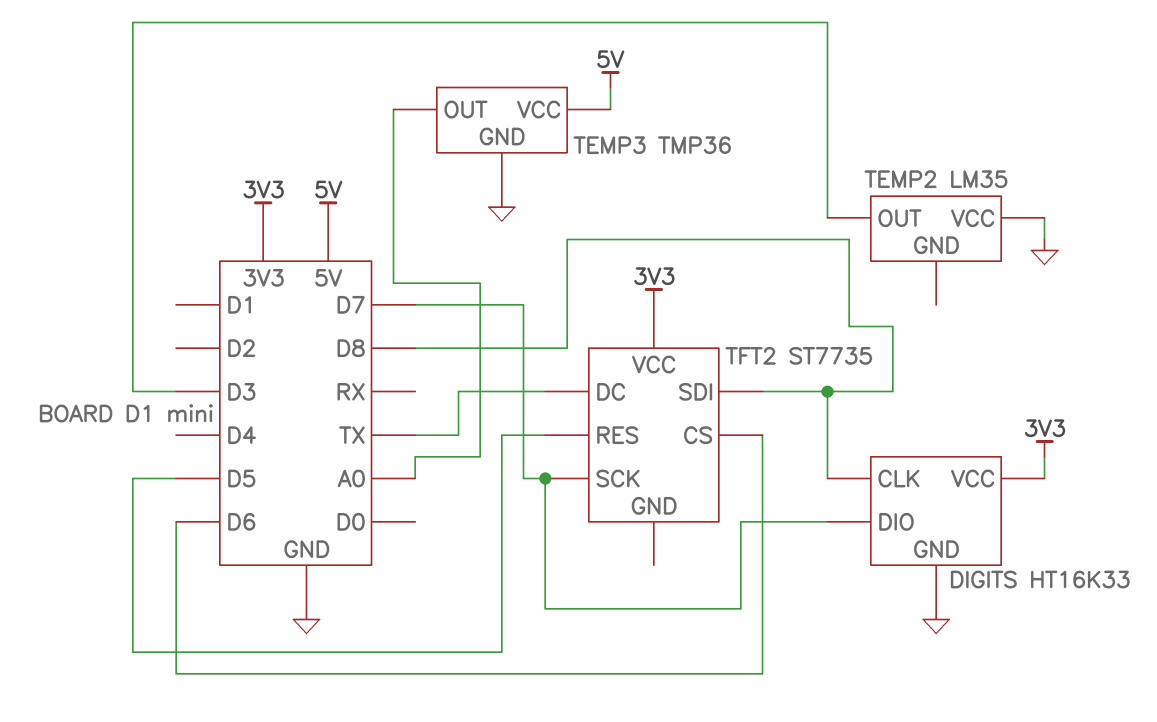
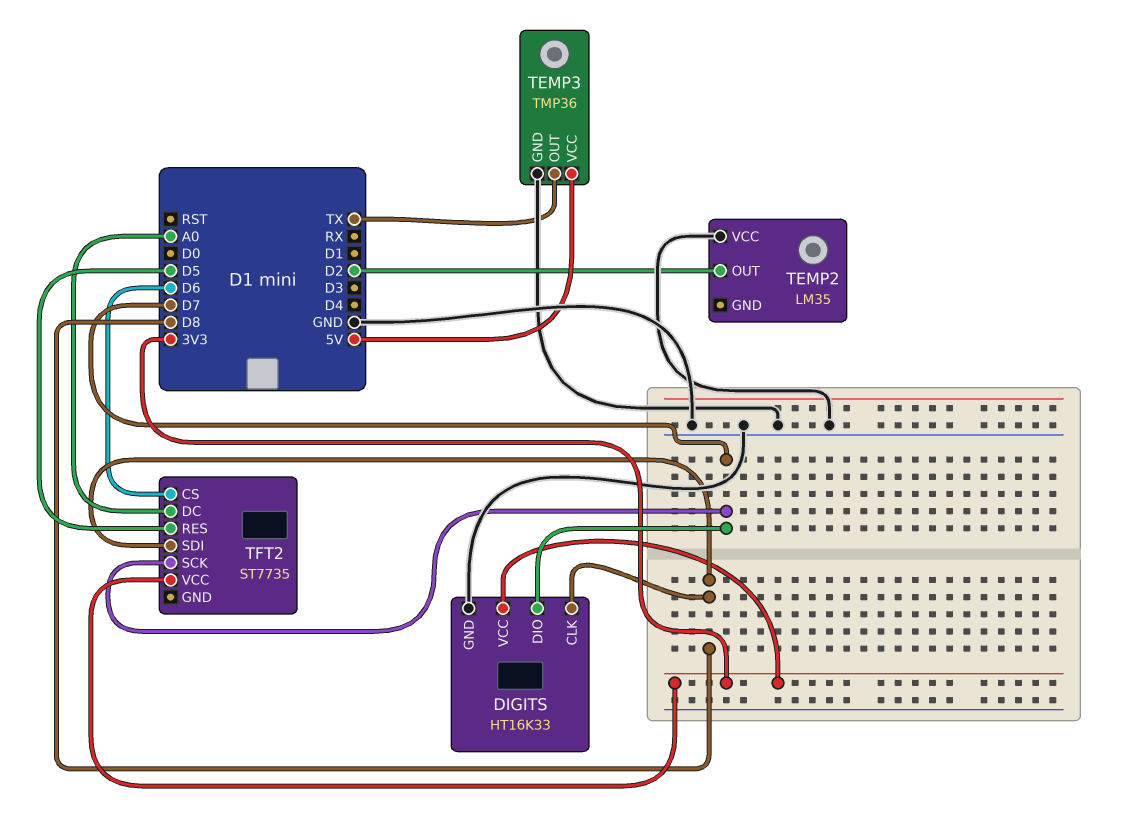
TEMP2 pin OUT: D3 -> D2
TEMP3 pin OUT: A0 -> TX
TFT2 pin DC: TX -> A0

